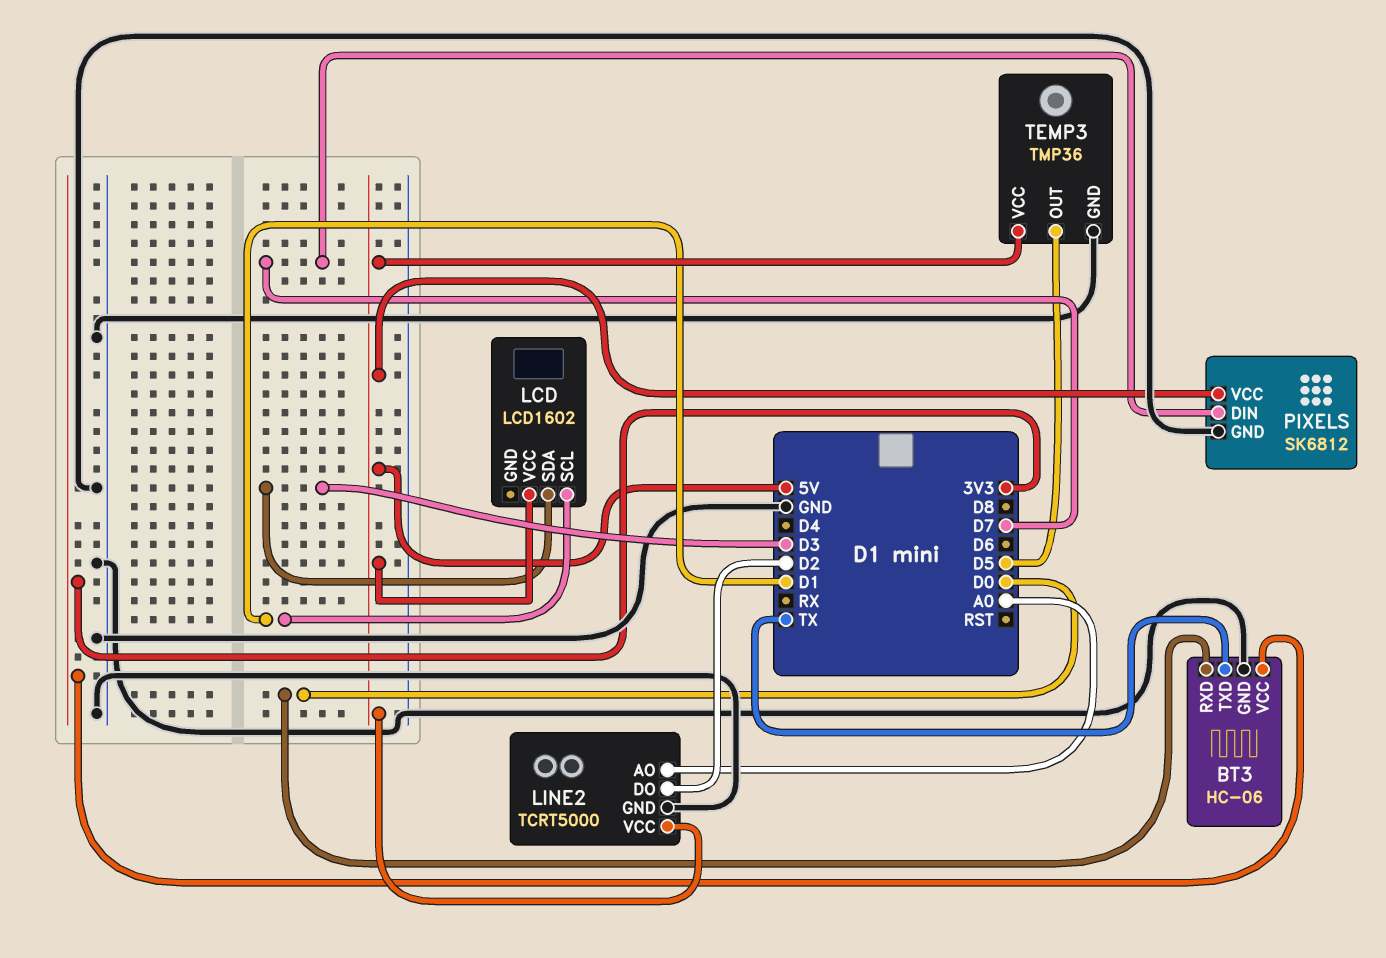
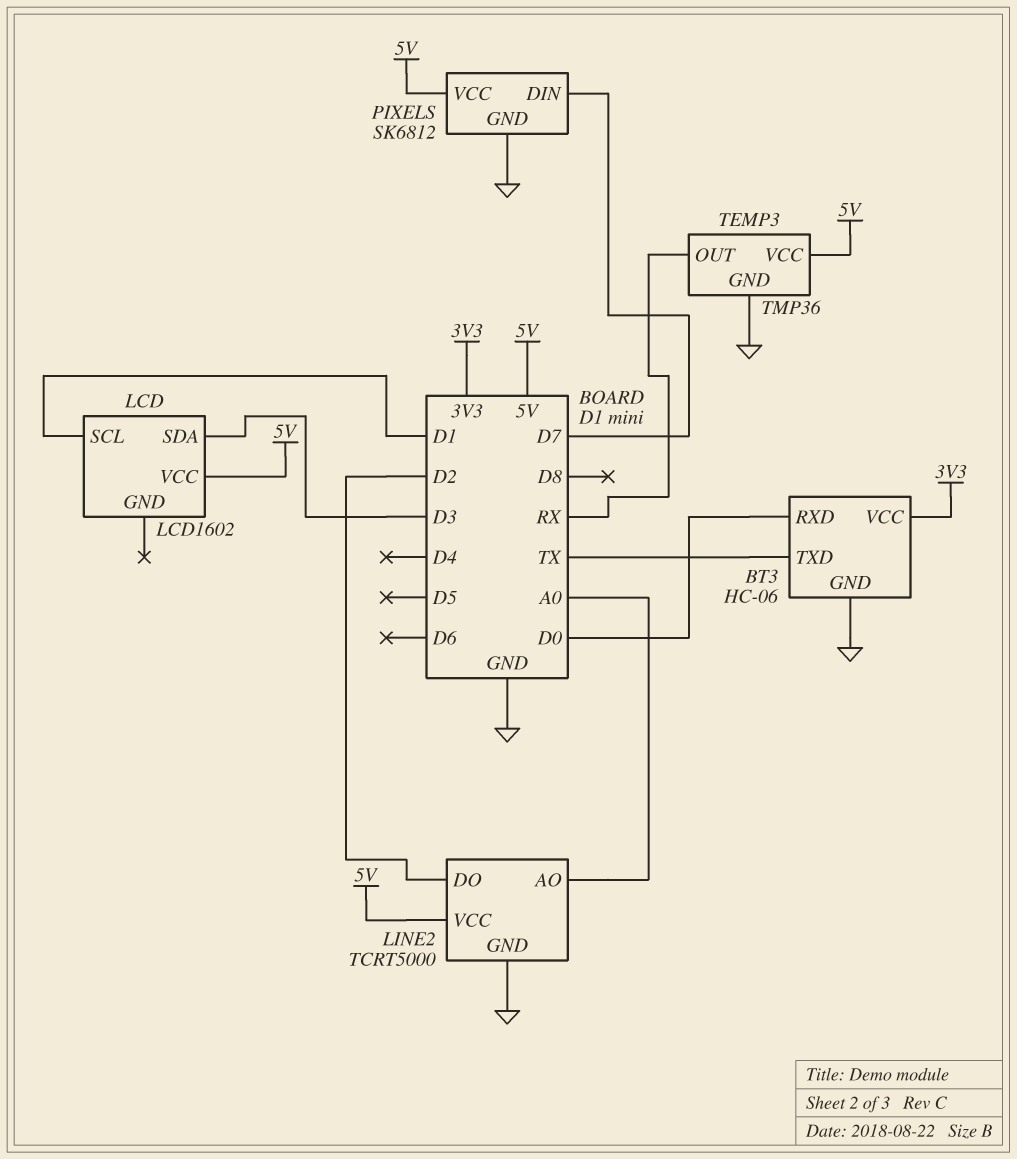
TEMP3 pin OUT: D5 -> RX

